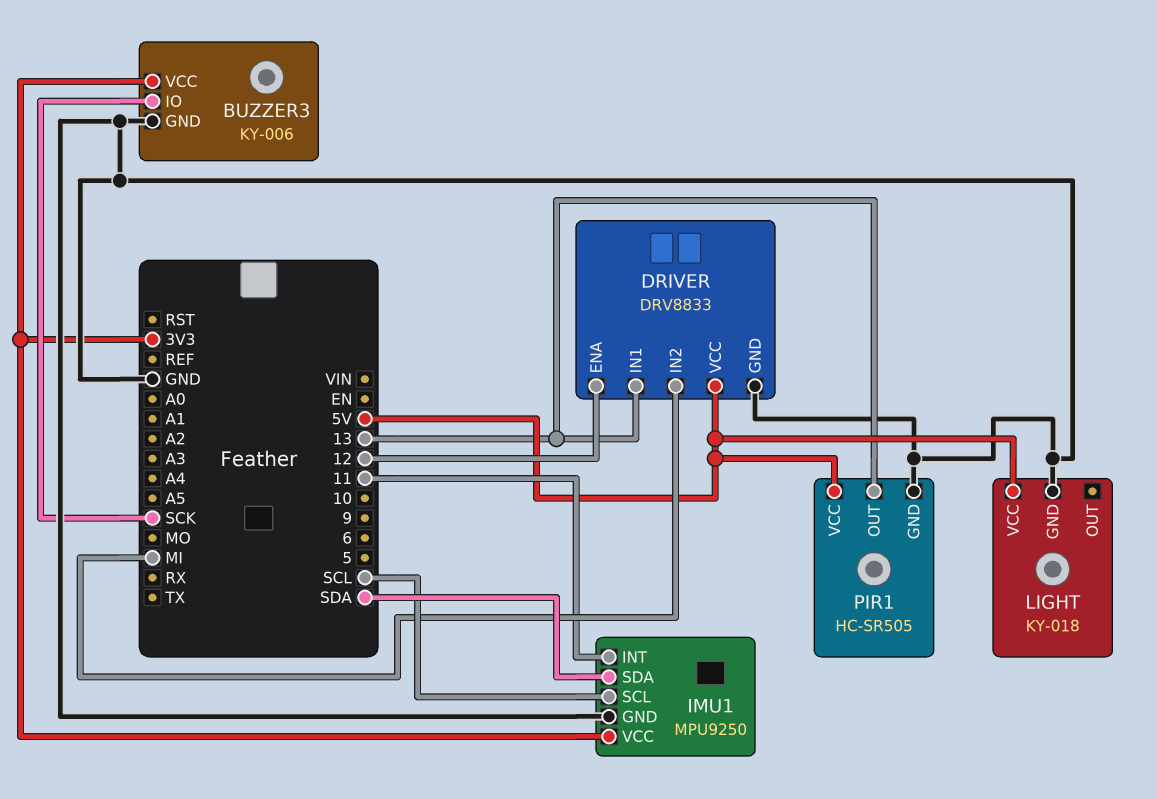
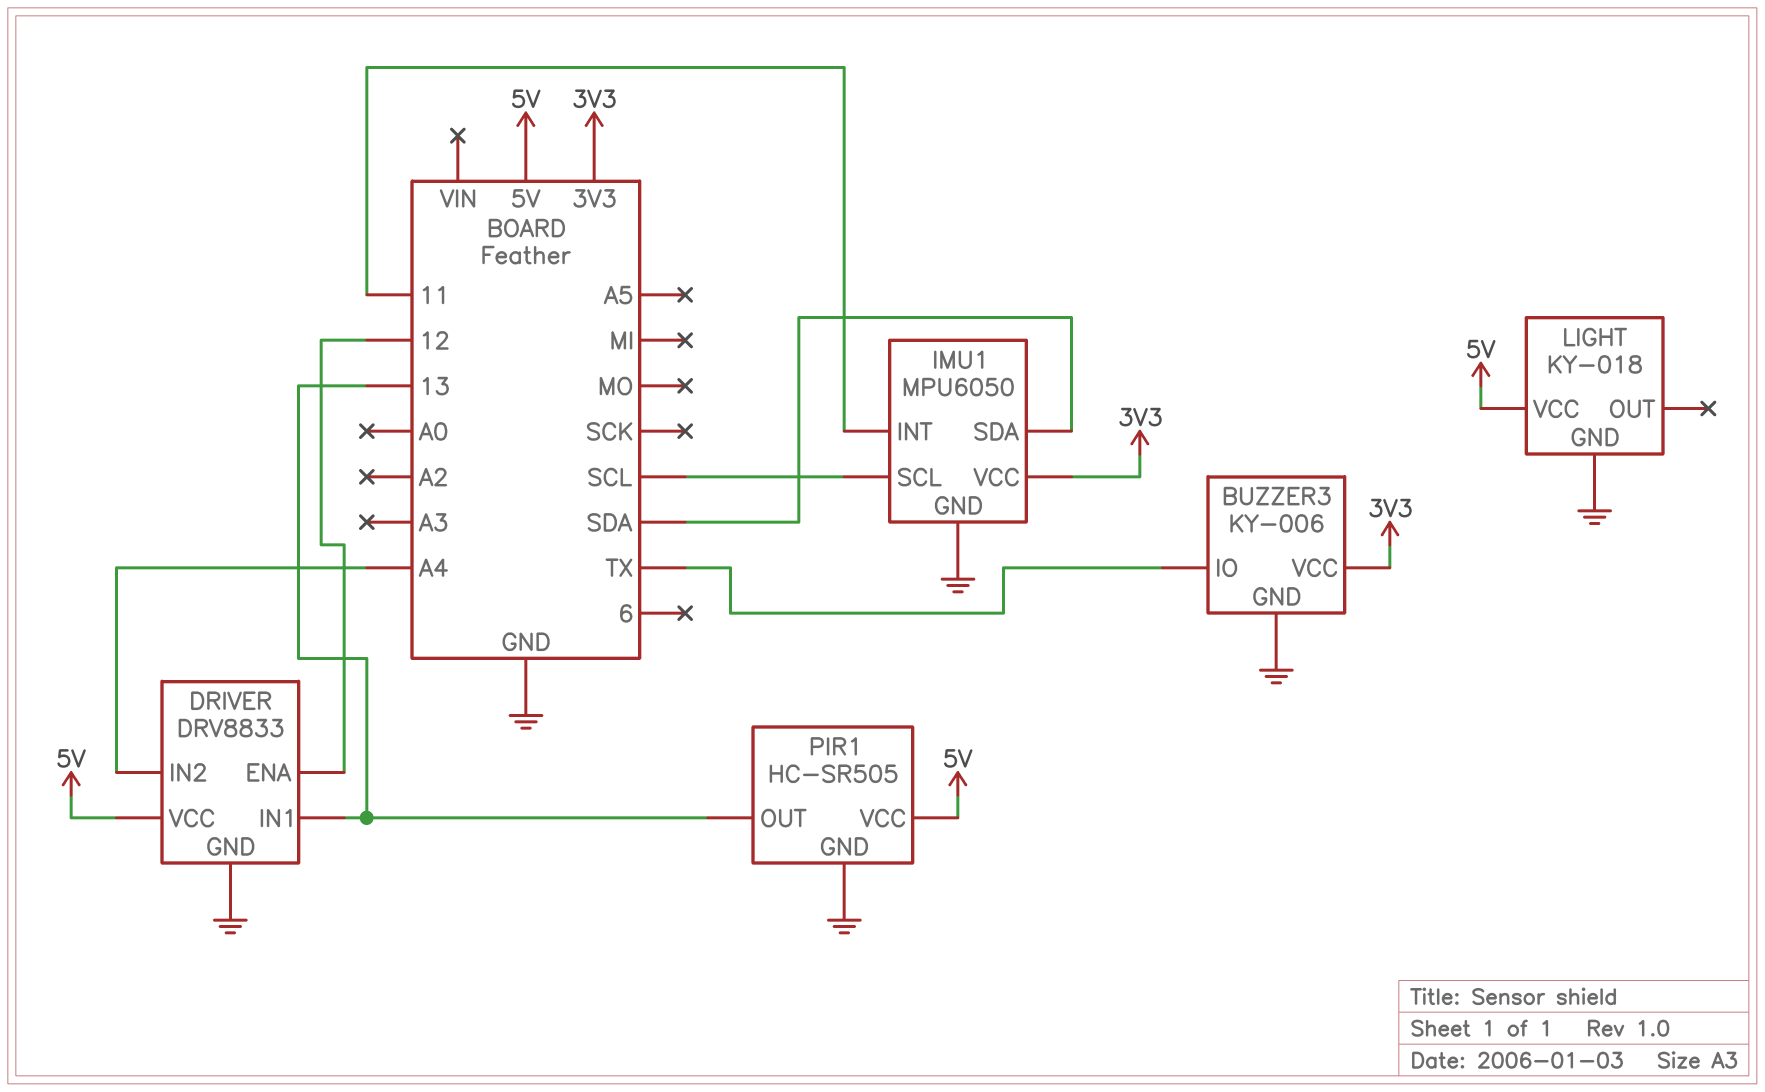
BUZZER3 pin IO: SCK -> TX
DRIVER pin IN2: MI -> A4
IMU1: MPU9250 -> MPU6050

